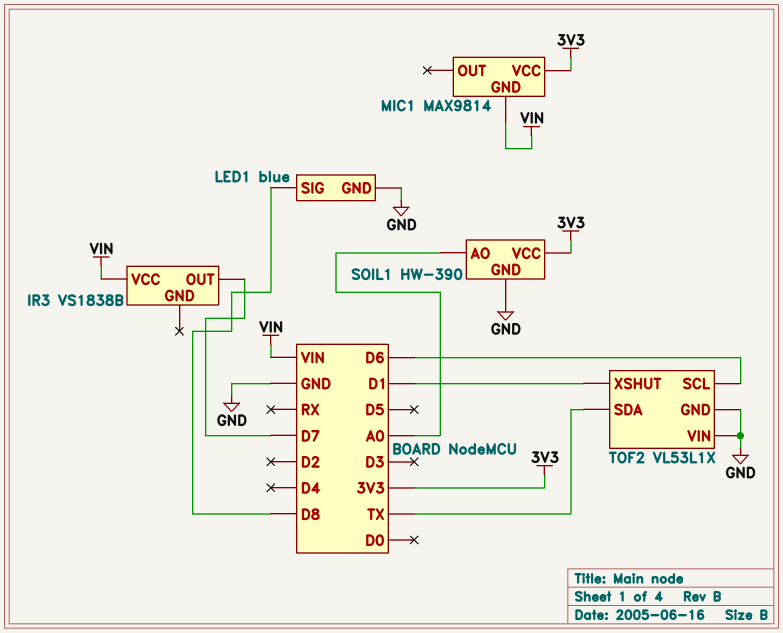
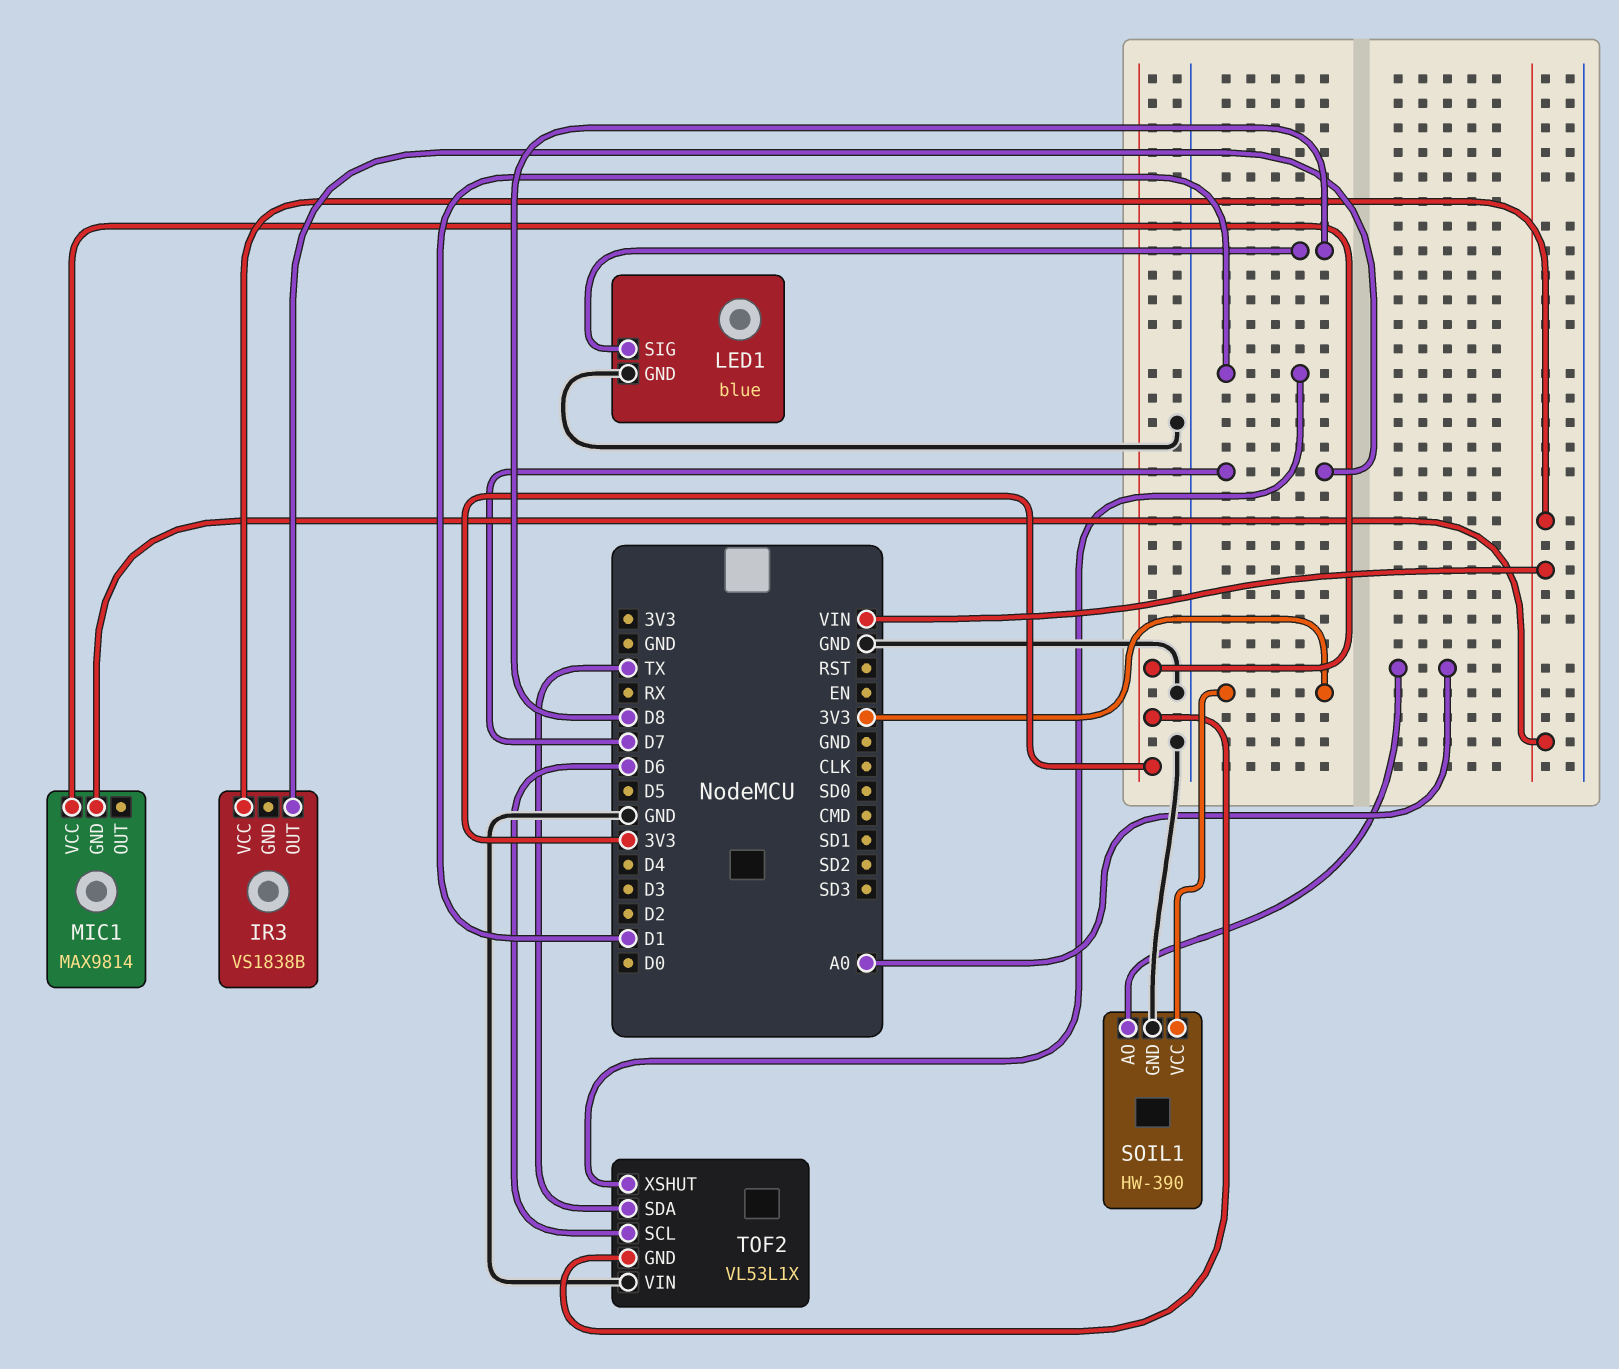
TOF2 pin GND: GND -> 3V3

